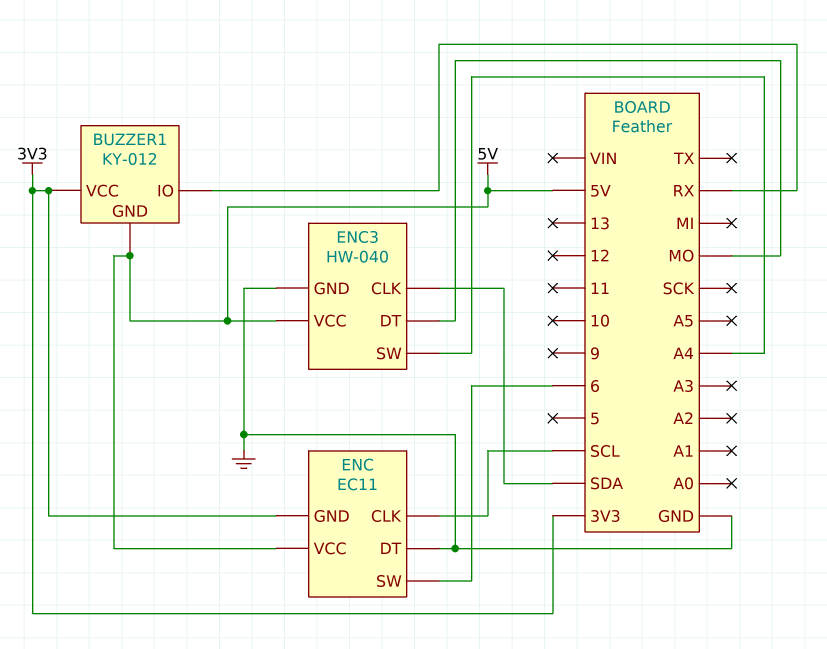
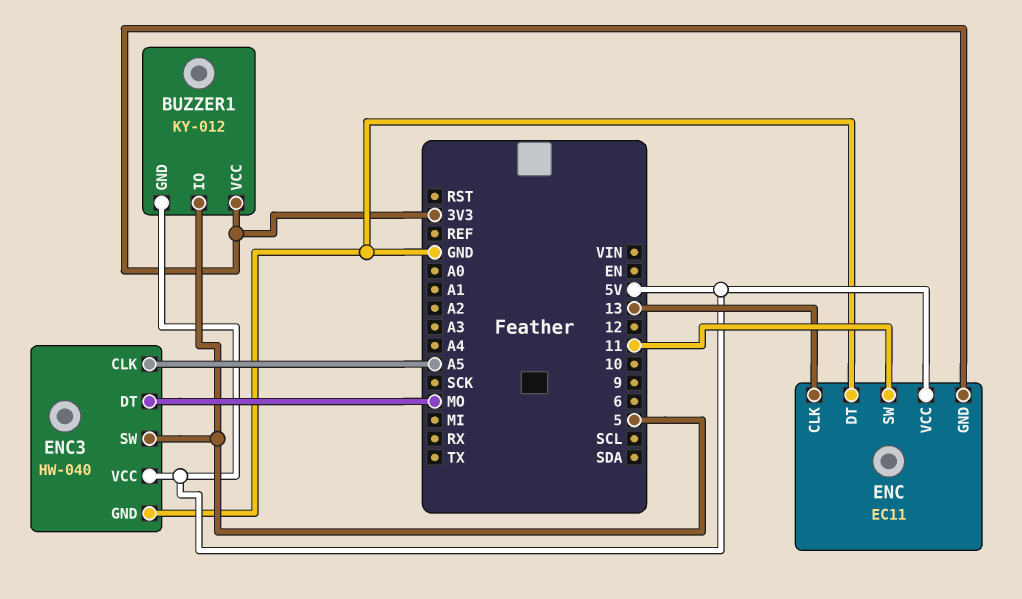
BUZZER1 pin IO: RX -> 5
ENC pin CLK: SCL -> 13
ENC pin SW: 6 -> 11
ENC3 pin CLK: SDA -> A5
ENC3 pin SW: A4 -> 5

